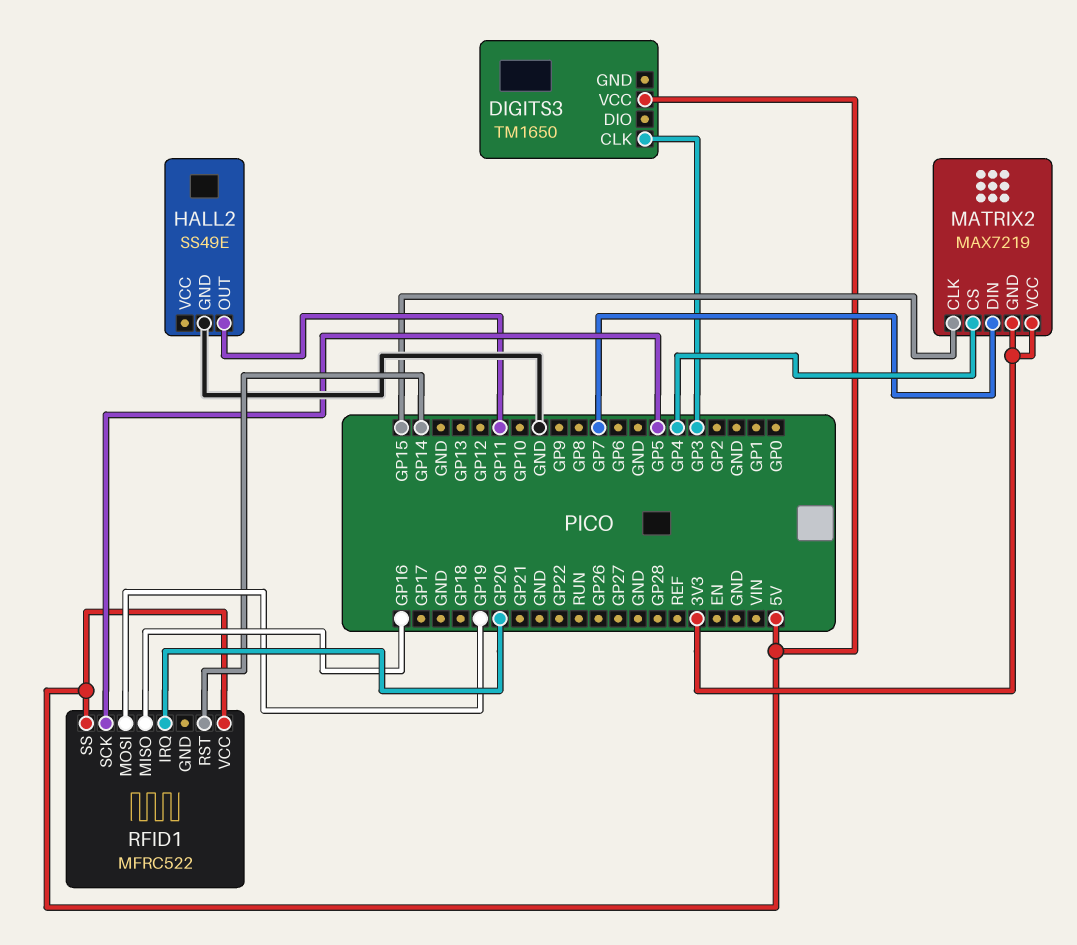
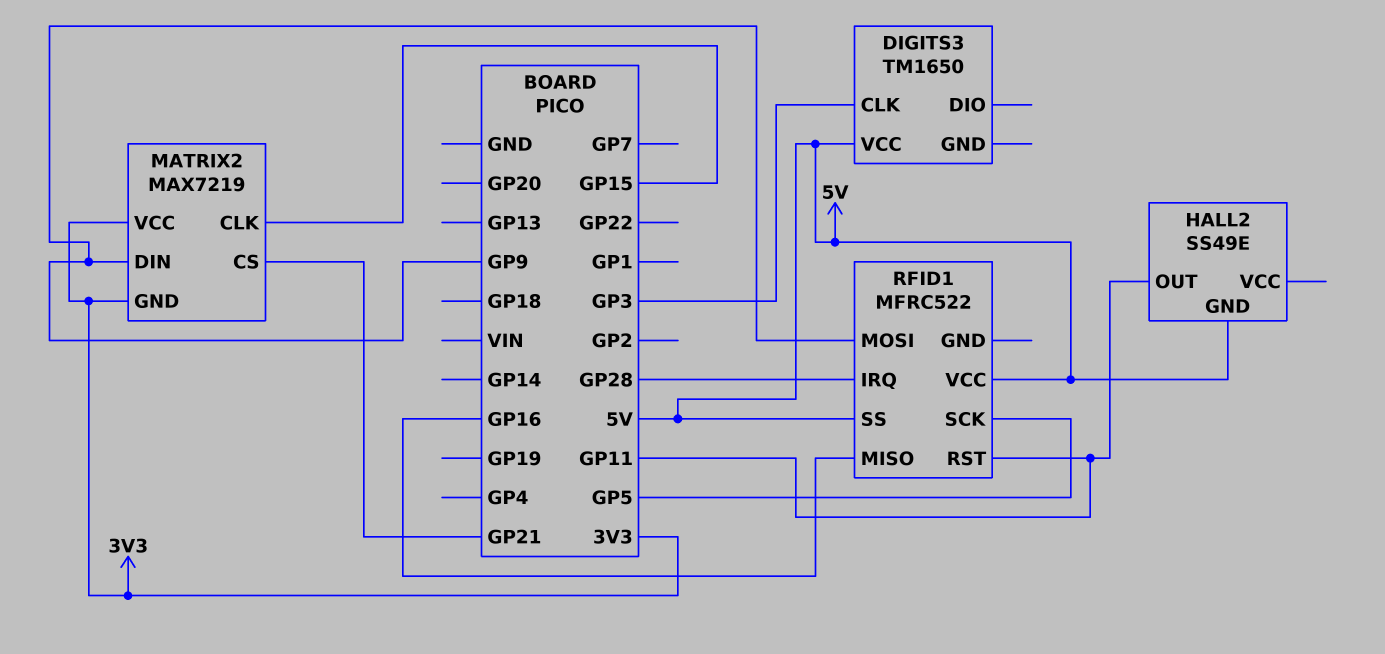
HALL2 pin GND: GND -> 5V
MATRIX2 pin CS: GP4 -> GP21
MATRIX2 pin DIN: GP7 -> GP9
RFID1 pin IRQ: GP20 -> GP28
RFID1 pin MOSI: GP19 -> GP9
RFID1 pin RST: GP14 -> GP11

